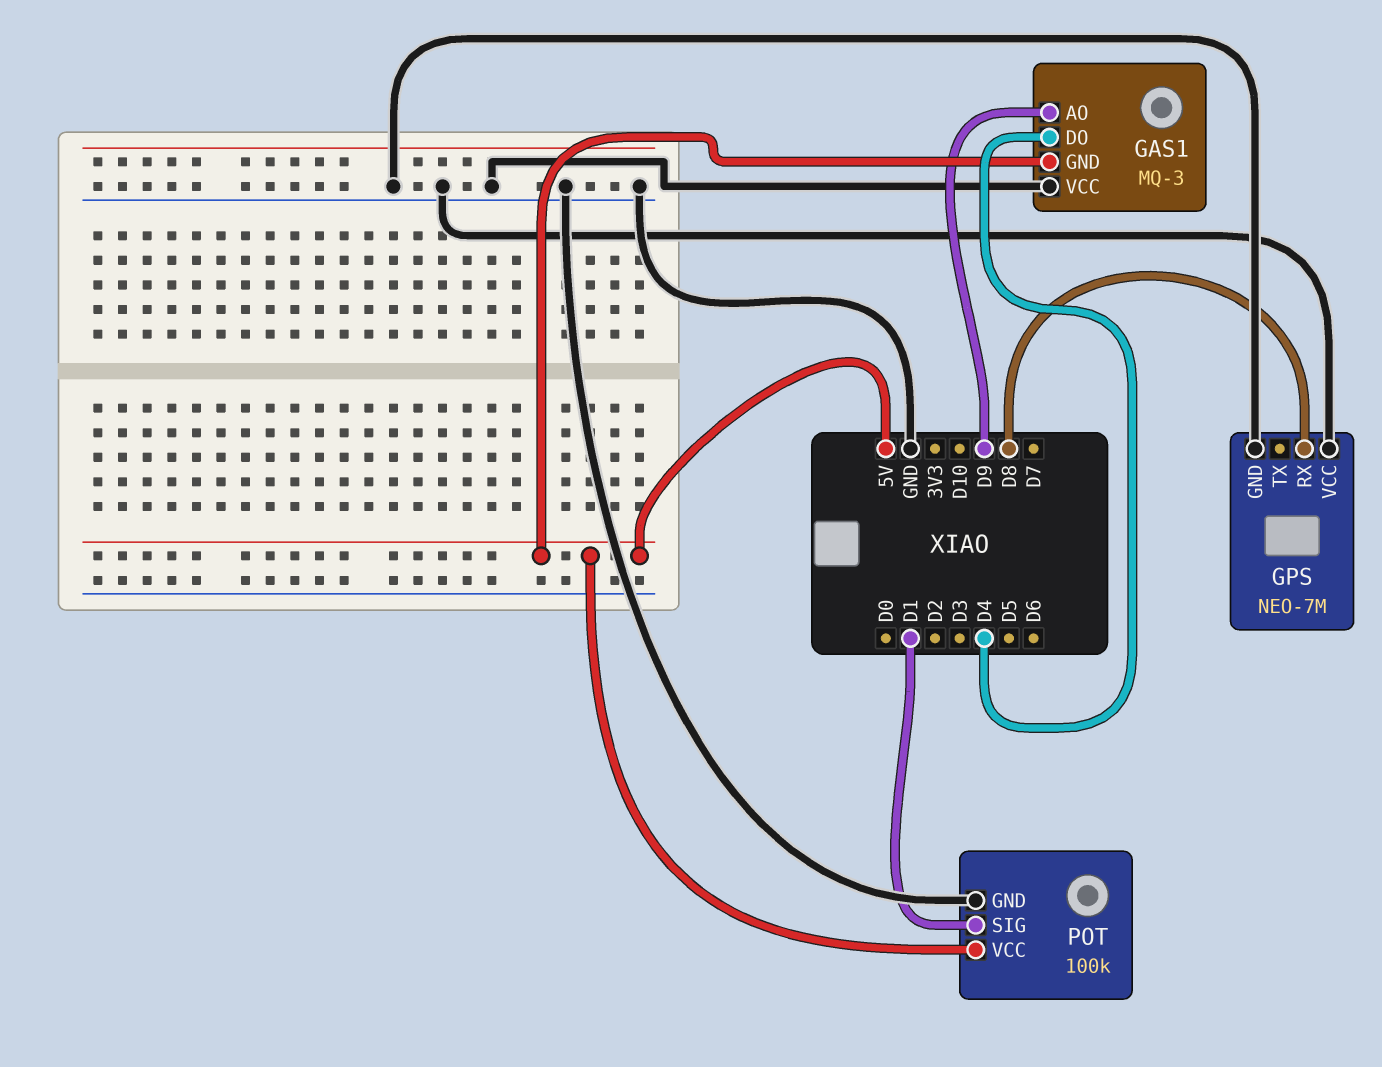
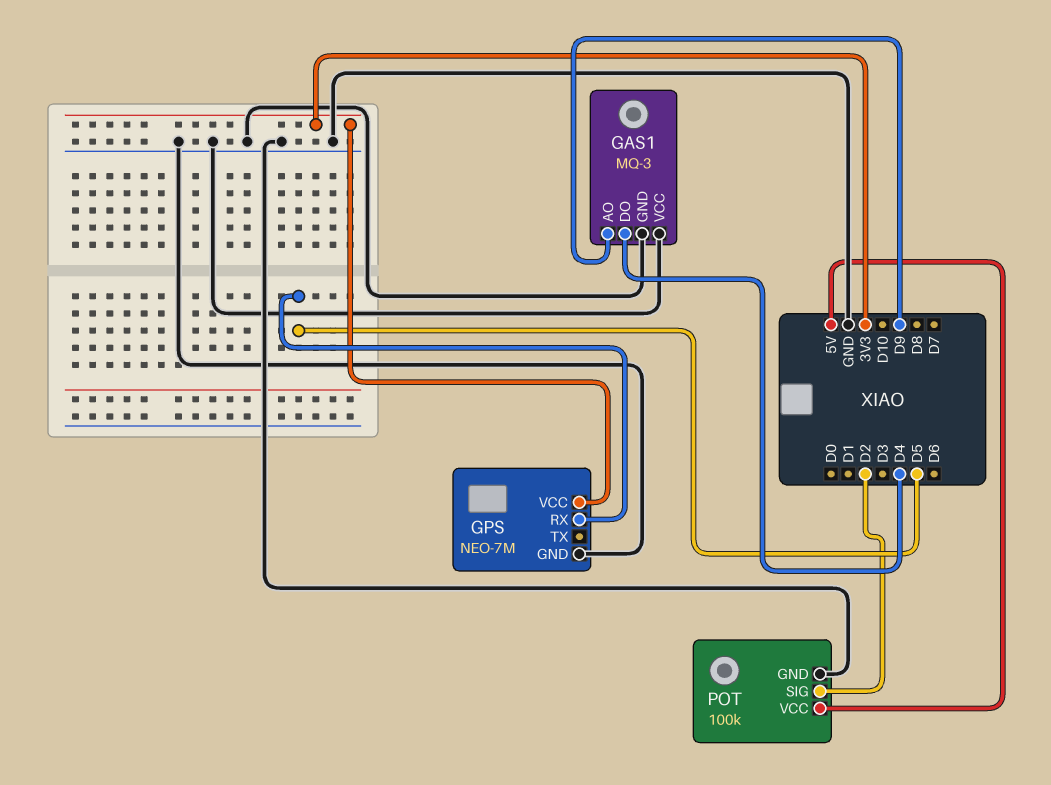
GAS1 pin GND: 5V -> GND
GPS pin RX: D8 -> D5
GPS pin VCC: GND -> 3V3
POT pin SIG: D1 -> D2

